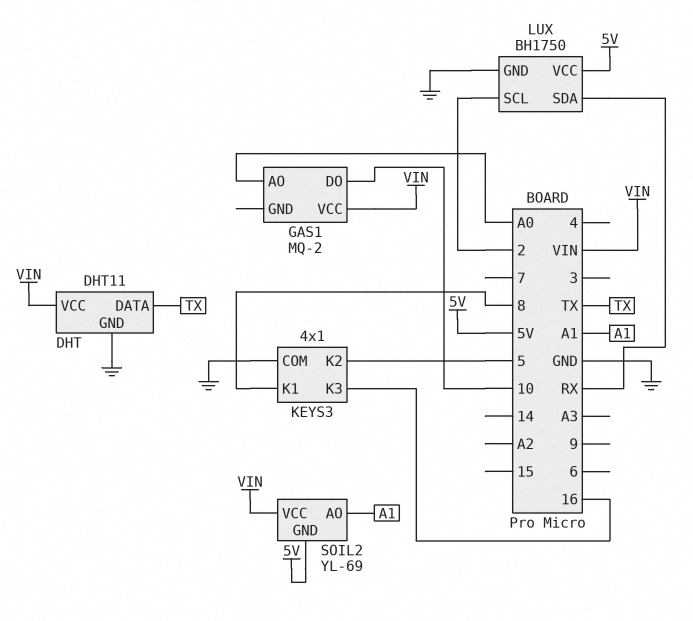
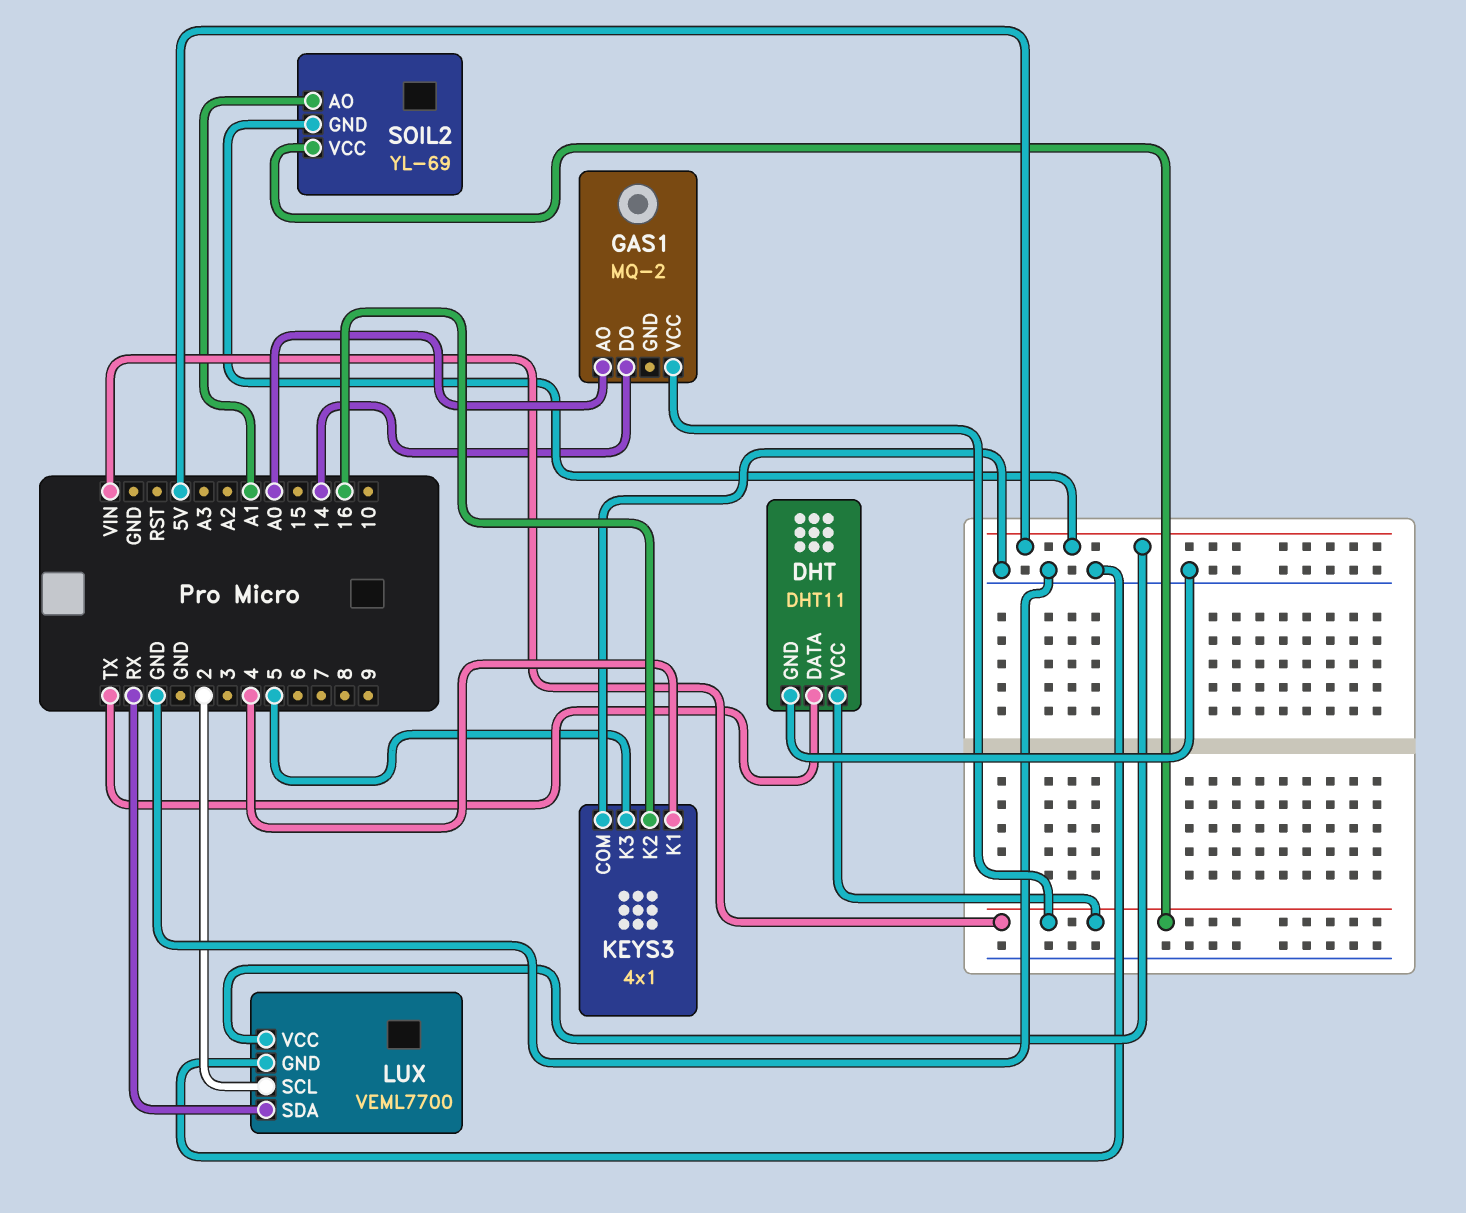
GAS1 pin DO: 10 -> 14
KEYS3 pin K1: 8 -> 4
KEYS3 pin K2: 5 -> 16
KEYS3 pin K3: 16 -> 5
LUX: BH1750 -> VEML7700

